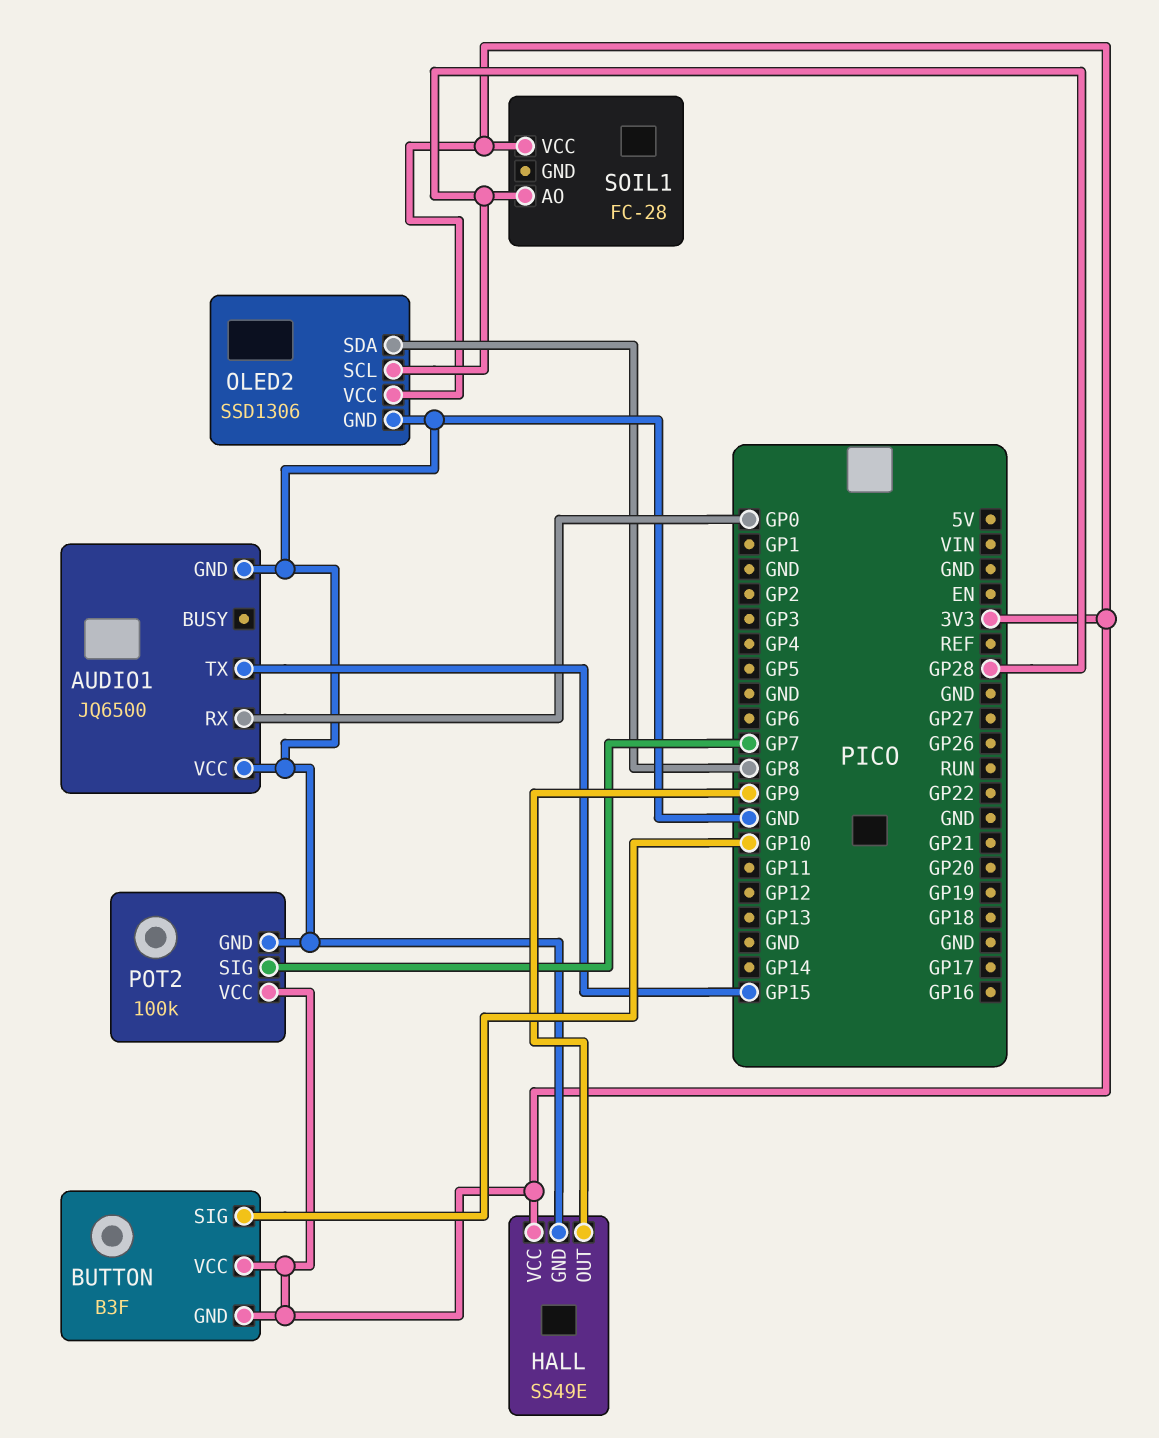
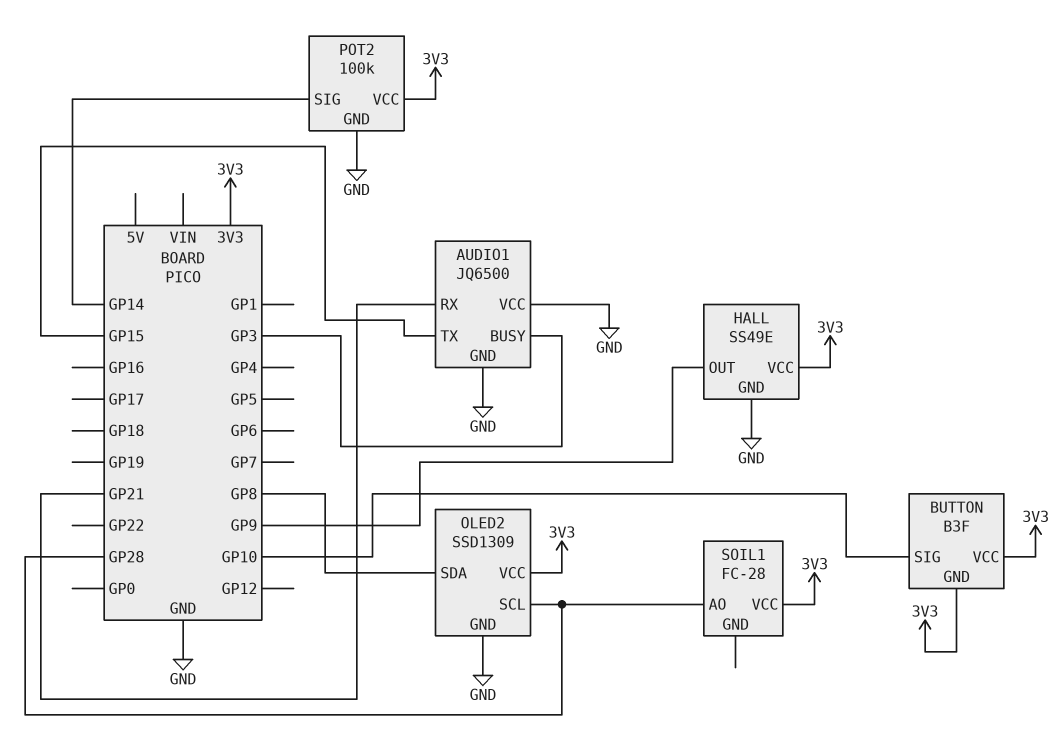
AUDIO1 pin BUSY: none -> GP3
AUDIO1 pin RX: GP0 -> GP21
OLED2: SSD1306 -> SSD1309
POT2 pin SIG: GP7 -> GP14

